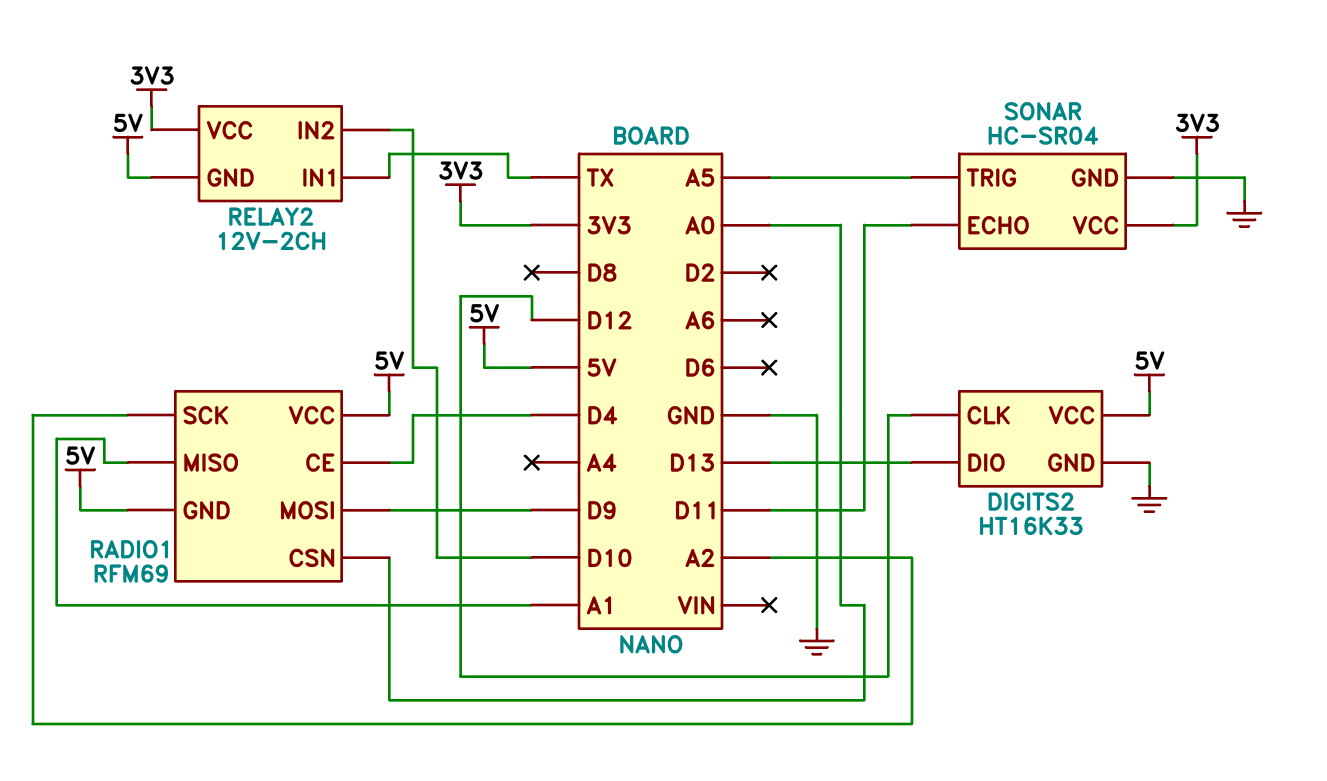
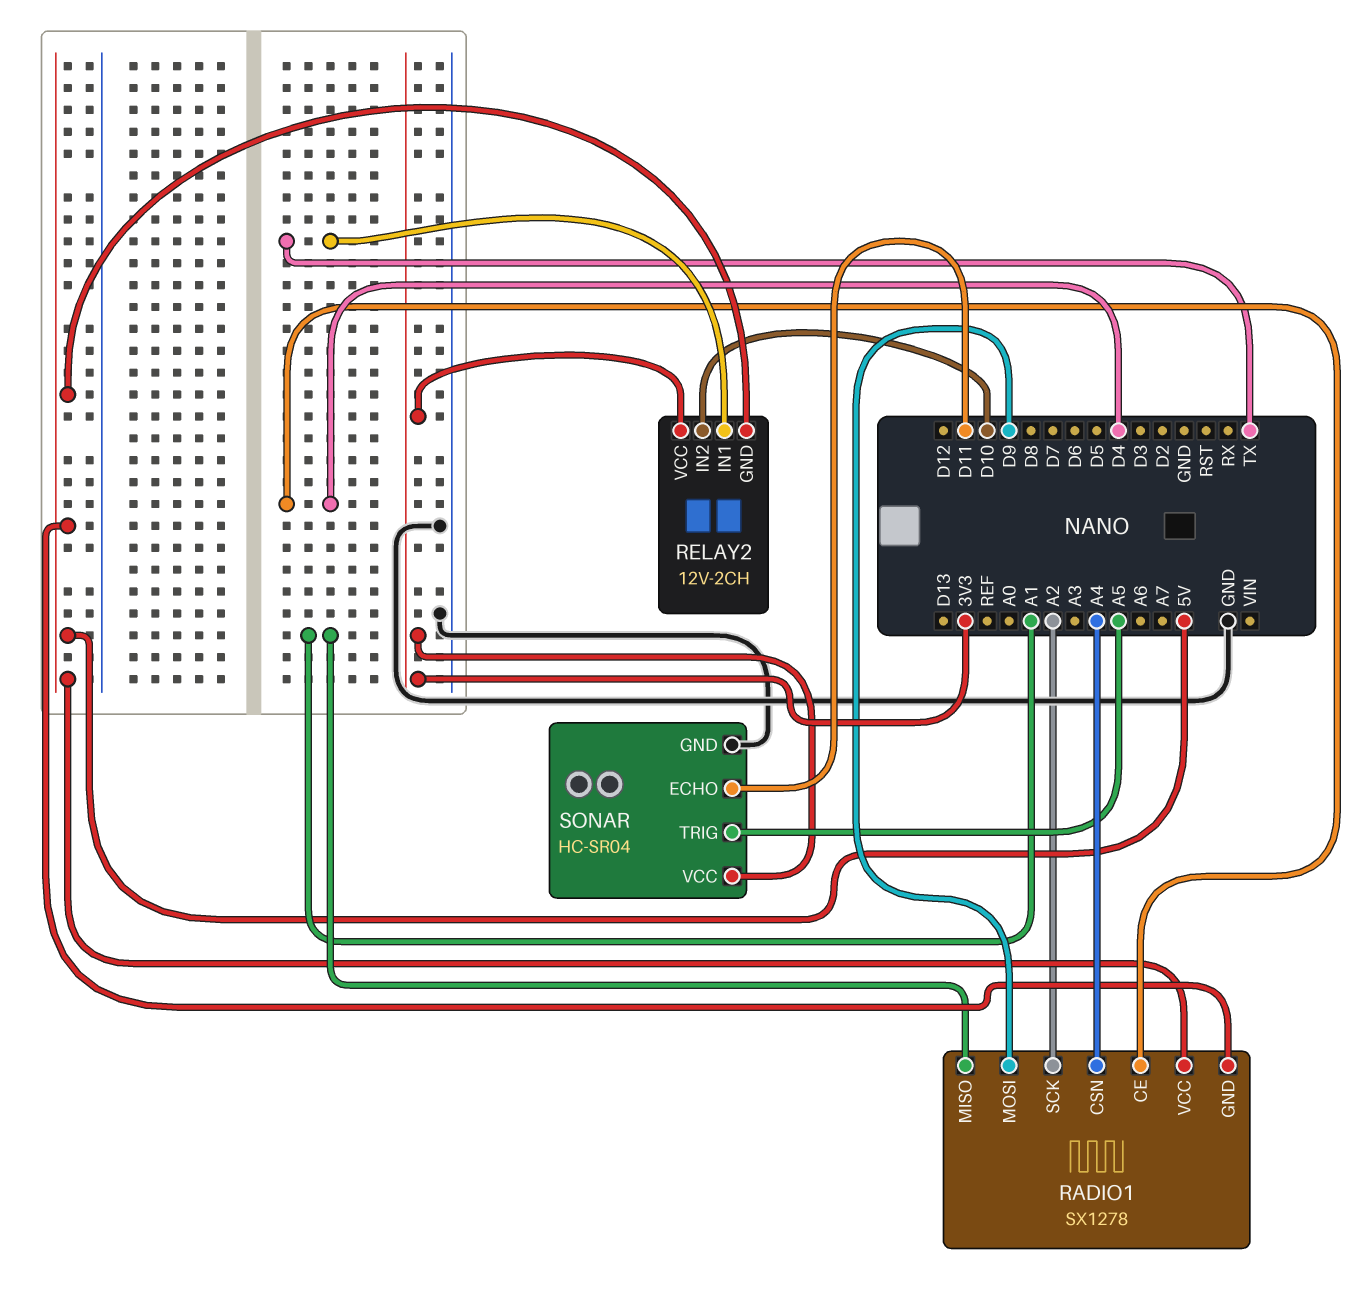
DIGITS2: HT16K33 -> none
DIGITS2 pin CLK: D12 -> none
DIGITS2 pin DIO: D13 -> none
DIGITS2 pin GND: GND -> none
DIGITS2 pin VCC: 5V -> none
RADIO1: RFM69 -> SX1278
RADIO1 pin CSN: A0 -> A4

